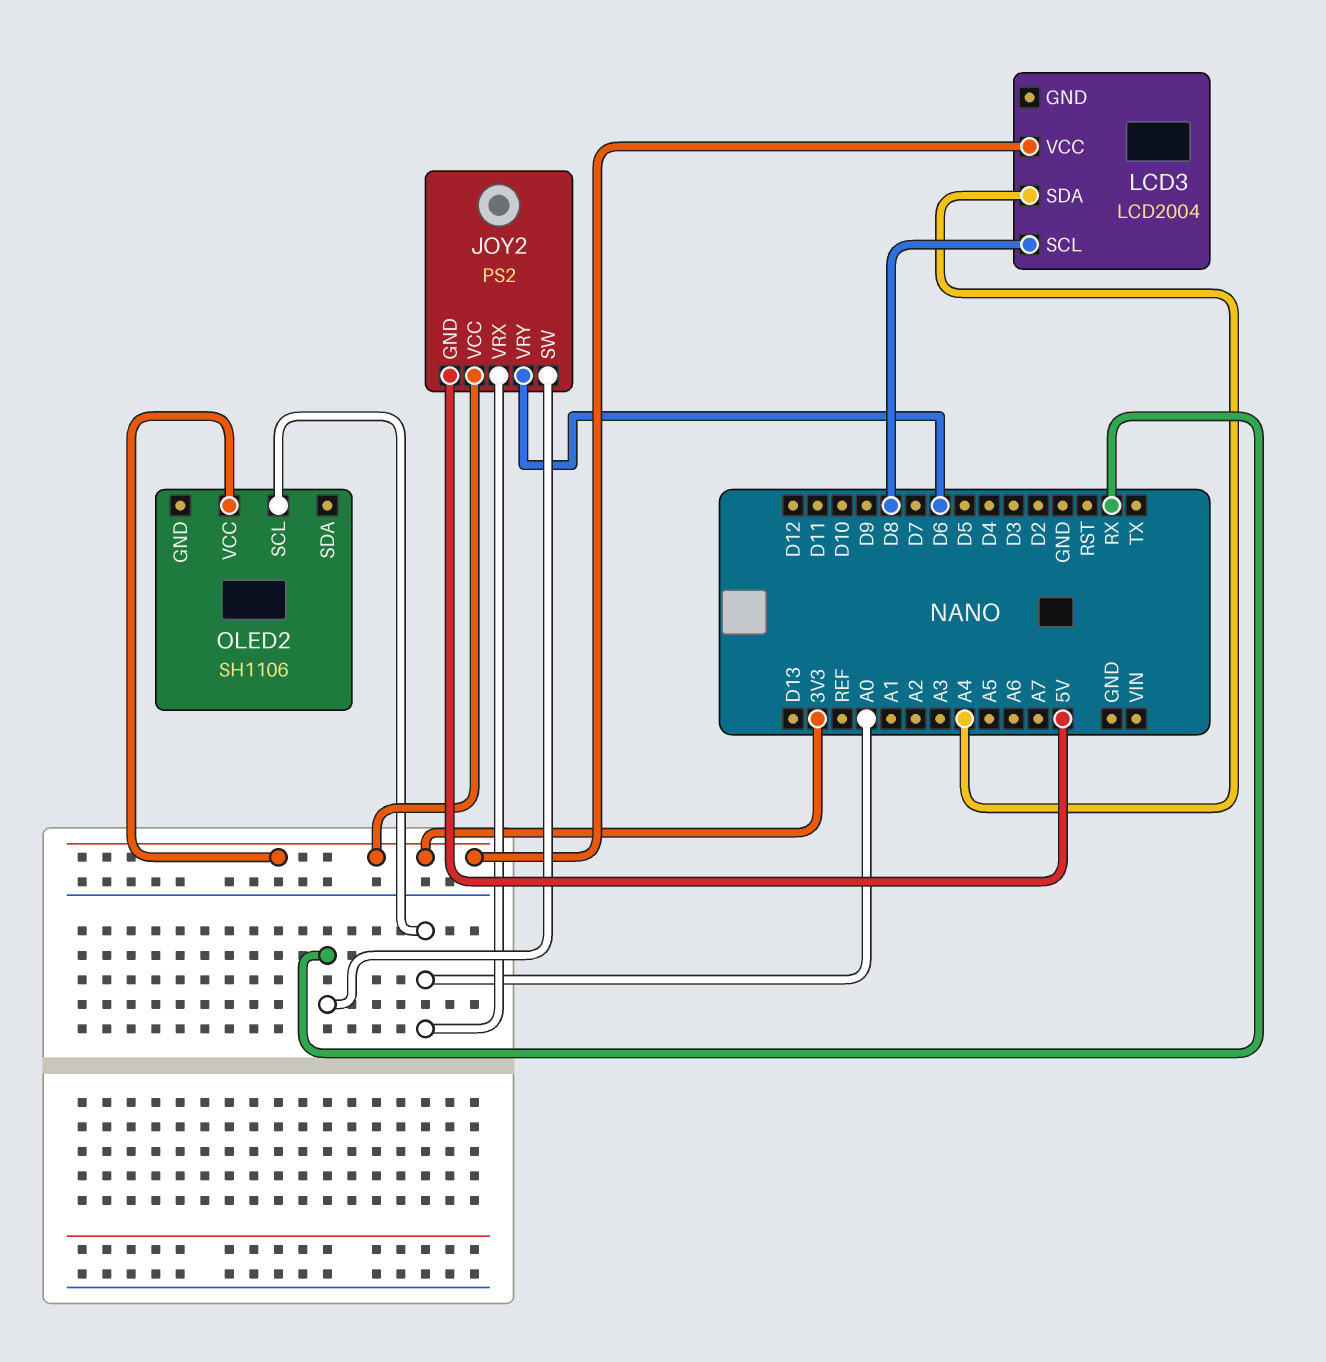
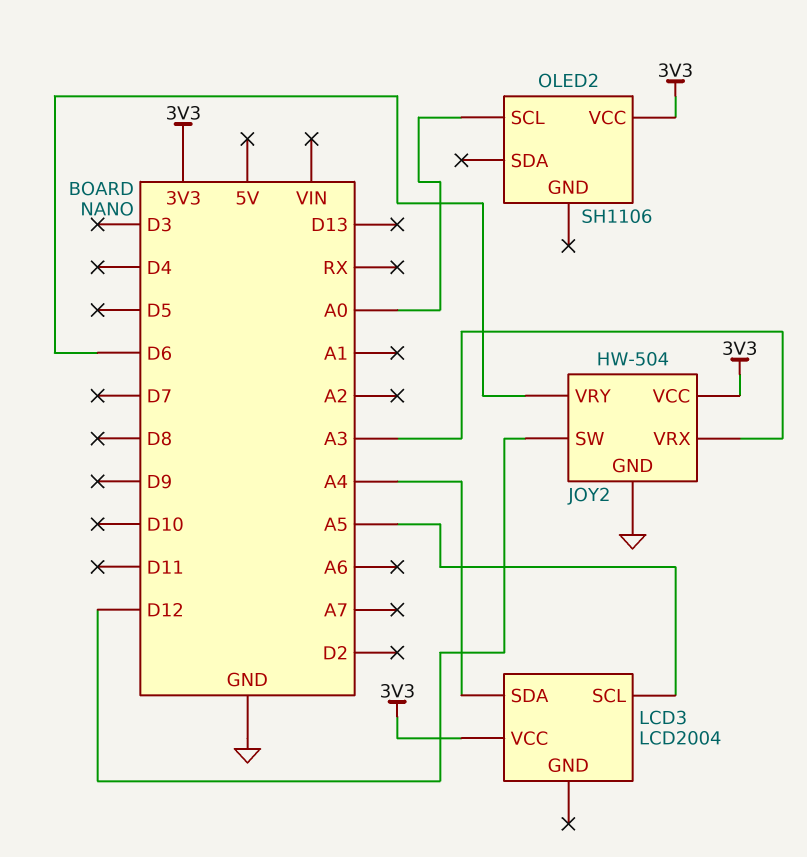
JOY2: PS2 -> HW-504
JOY2 pin GND: 5V -> GND
JOY2 pin SW: RX -> D12
JOY2 pin VRX: A0 -> A3
LCD3 pin SCL: D8 -> A5

